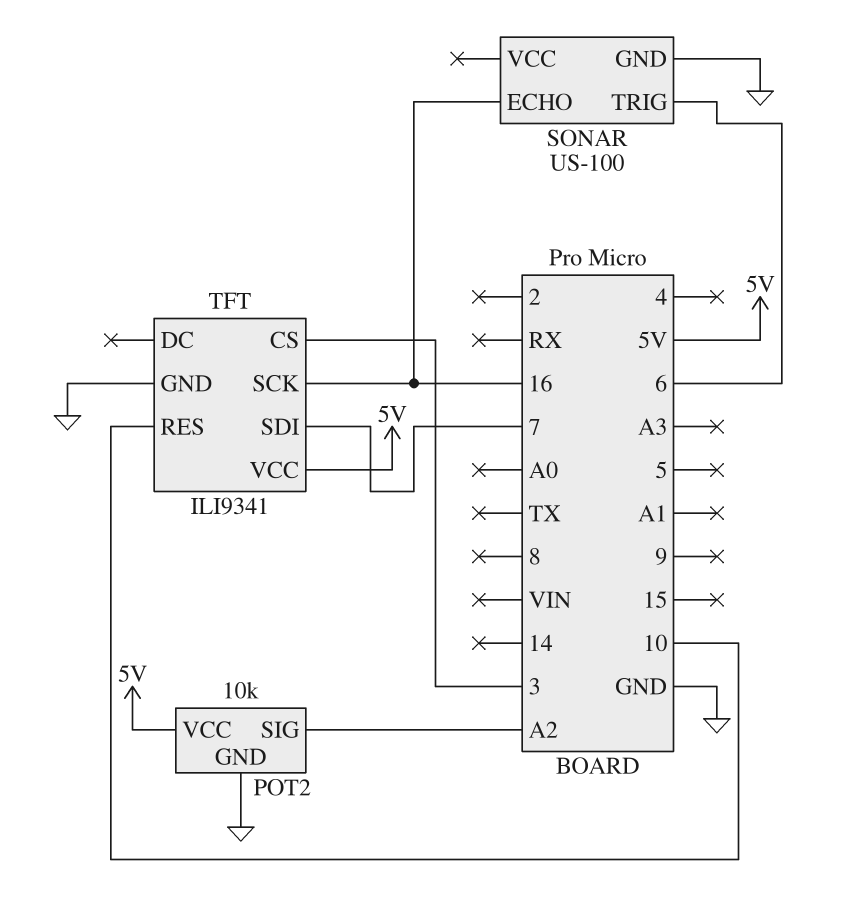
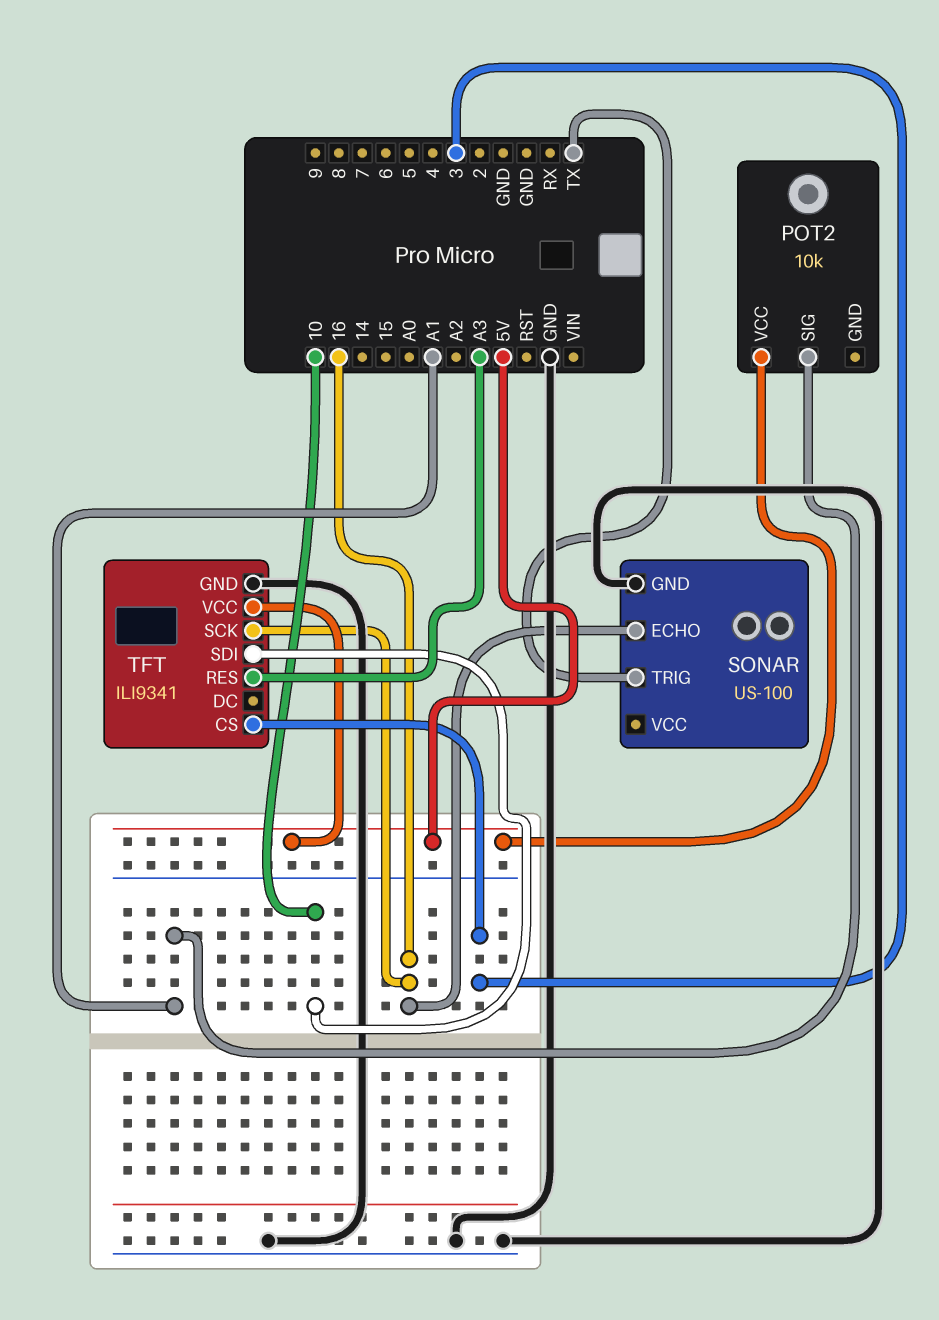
POT2 pin GND: GND -> none
POT2 pin SIG: A2 -> A1
SONAR pin TRIG: 6 -> TX
TFT pin RES: 10 -> A3
TFT pin SDI: 7 -> 10

